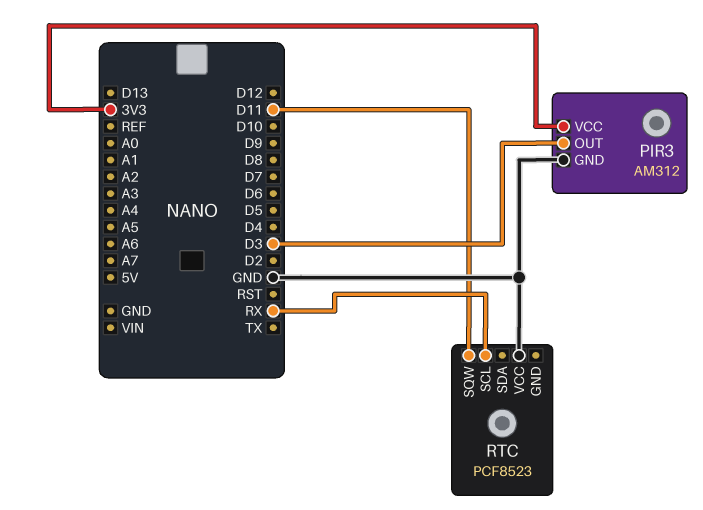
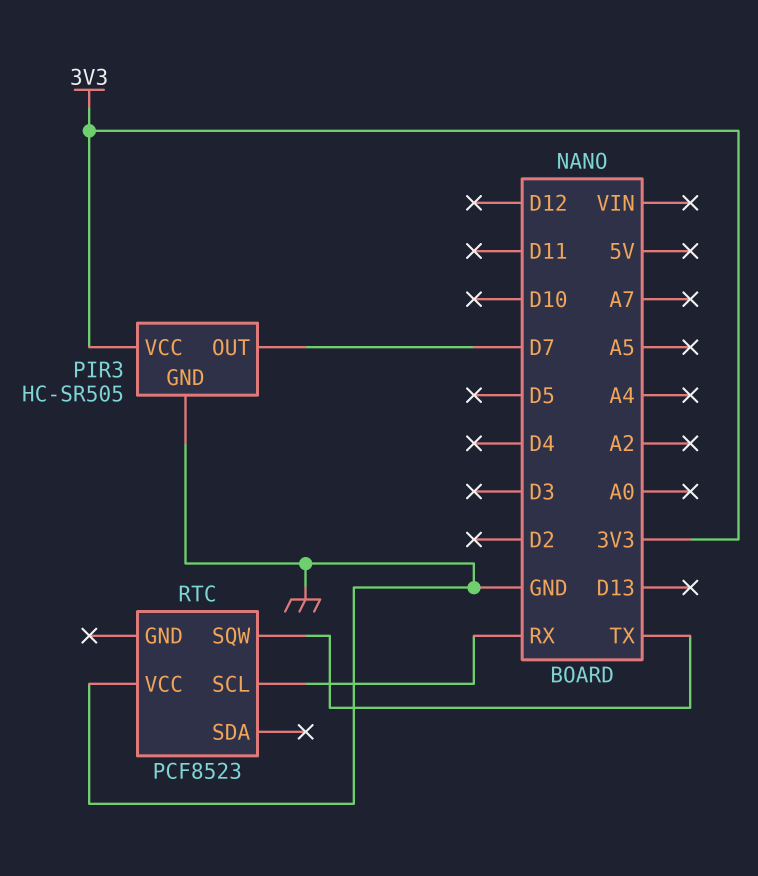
PIR3: AM312 -> HC-SR505
PIR3 pin OUT: D3 -> D7
RTC pin SQW: D11 -> TX

